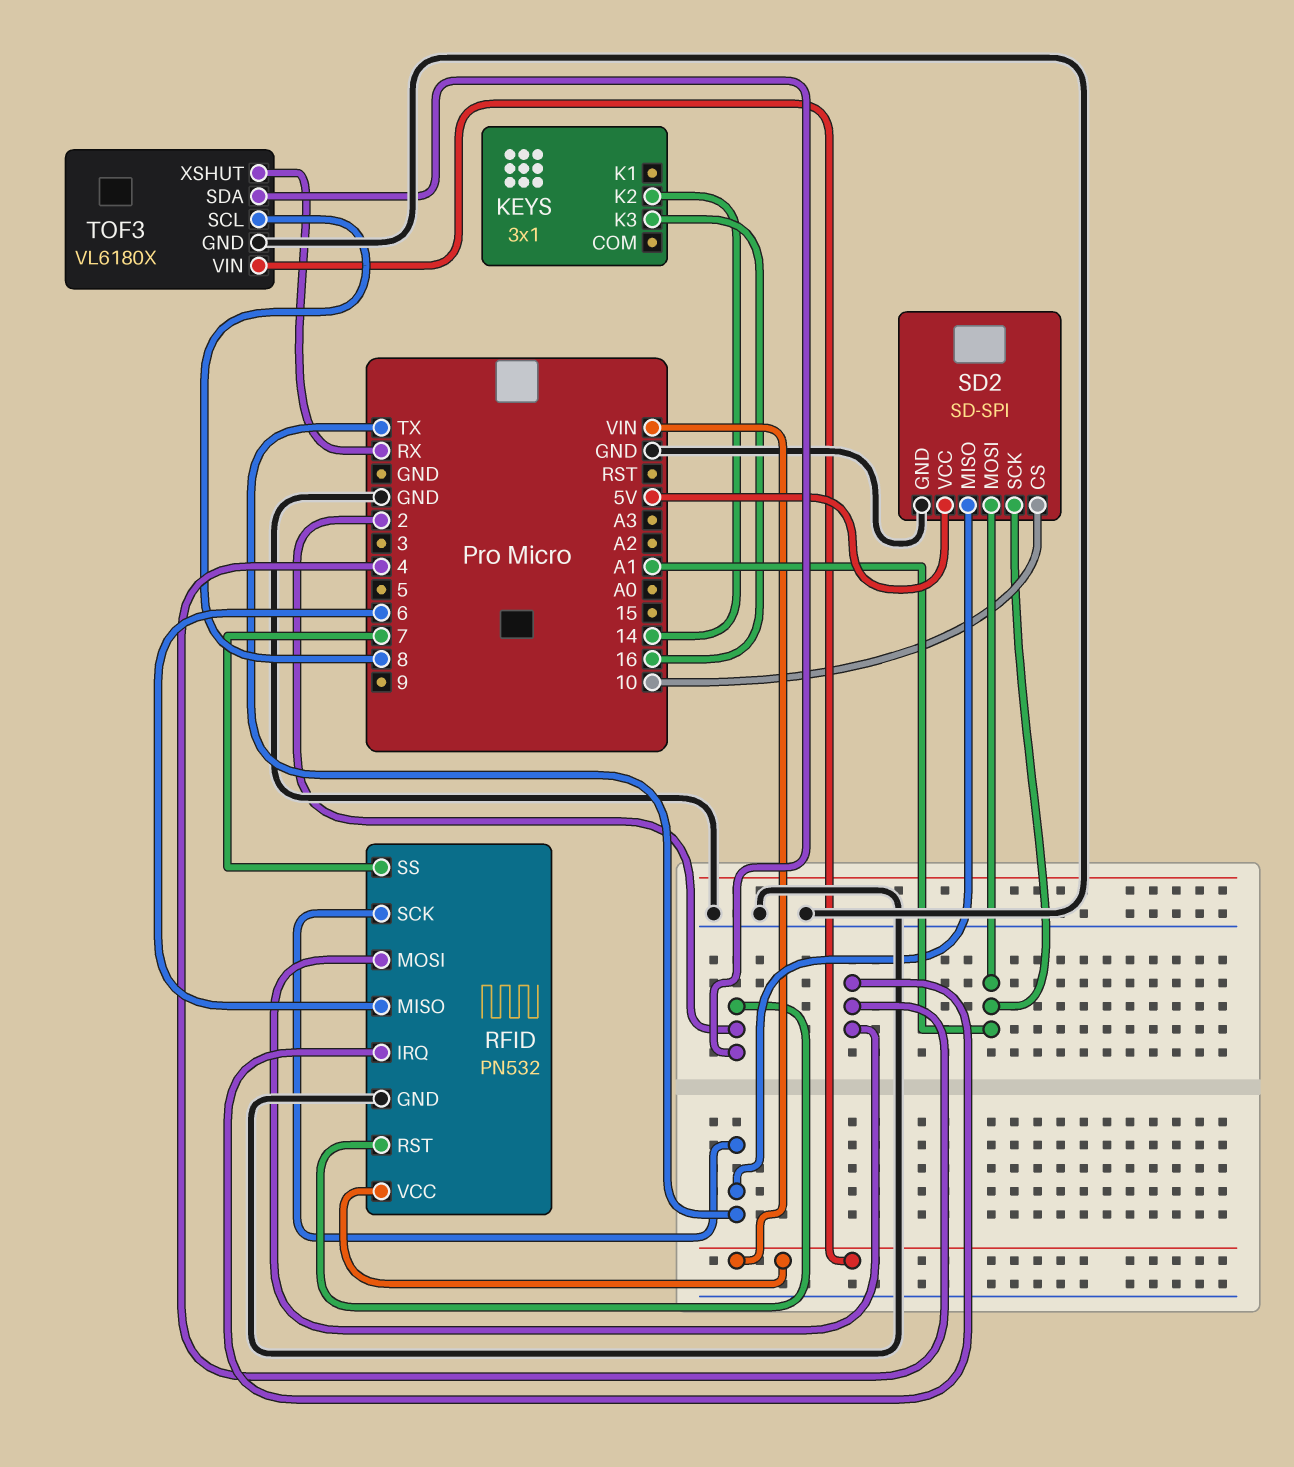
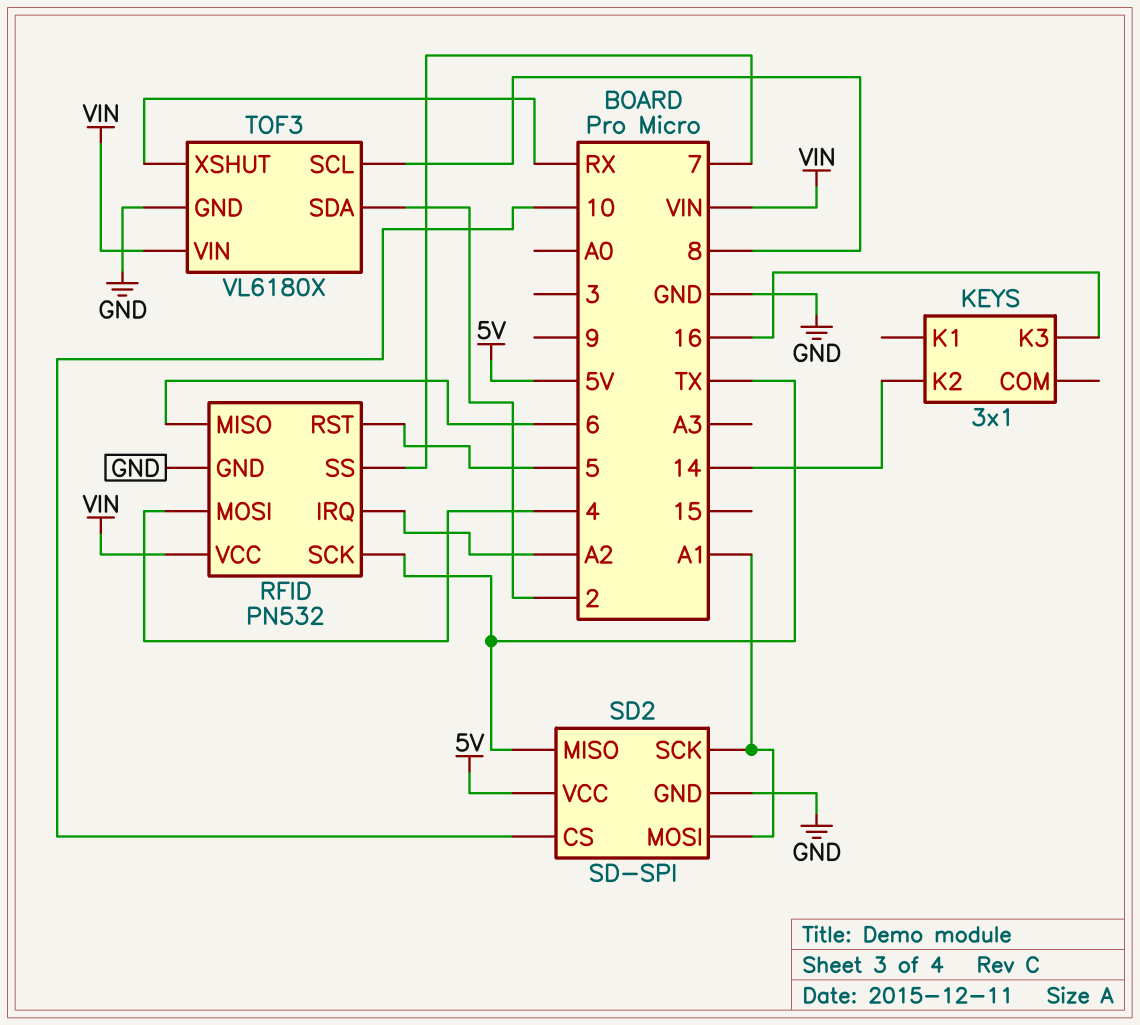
RFID pin IRQ: 4 -> A2
RFID pin RST: 2 -> 5

